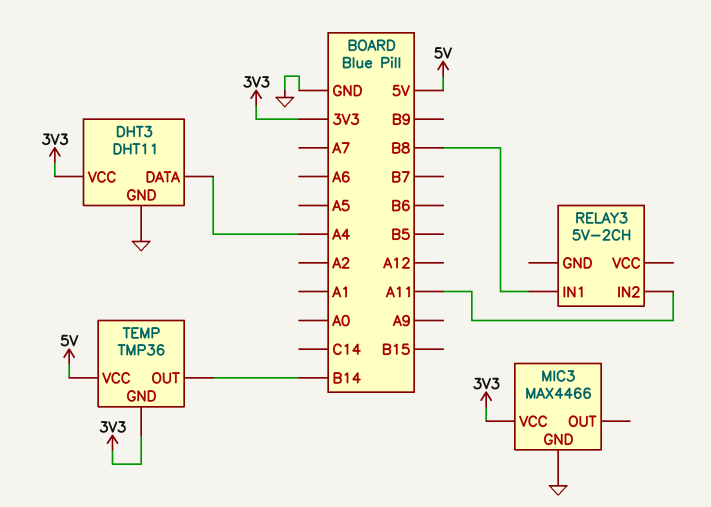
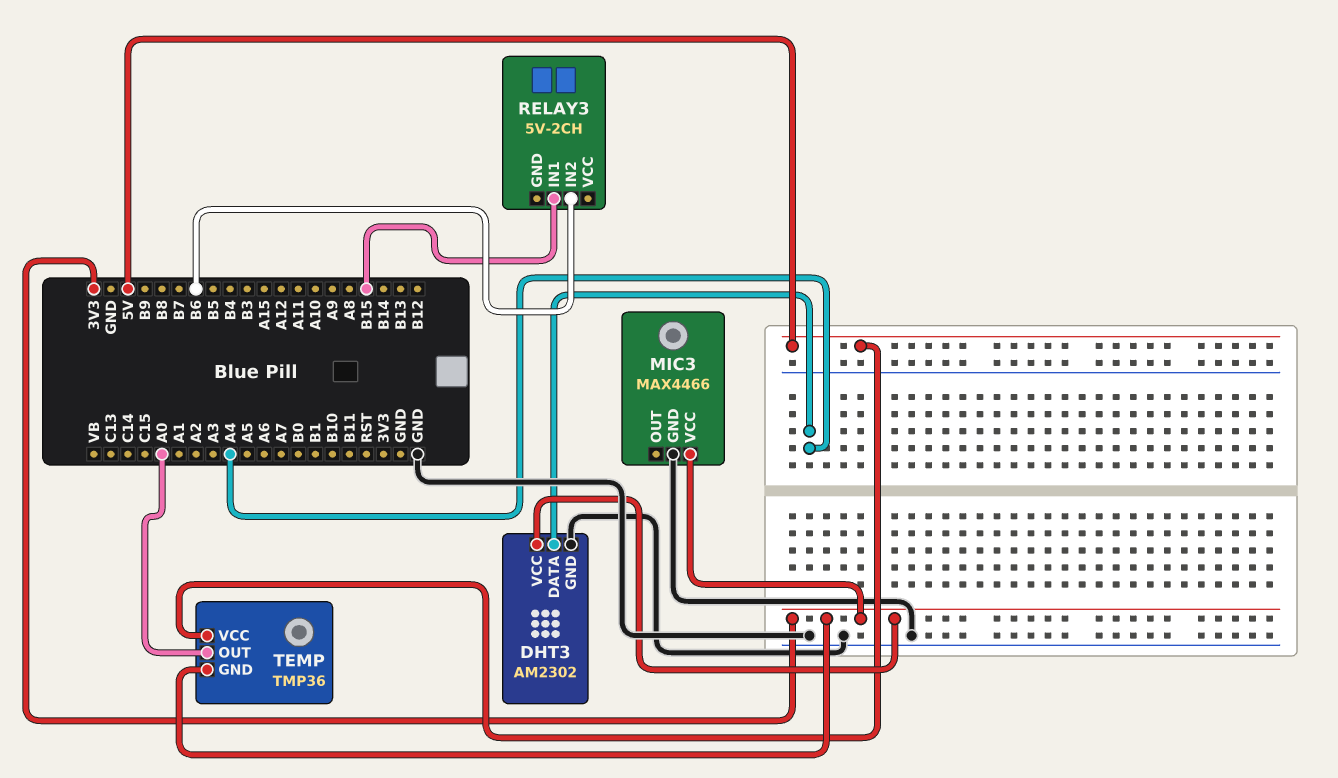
DHT3: DHT11 -> AM2302
RELAY3 pin IN1: B8 -> B15
RELAY3 pin IN2: A11 -> B6
TEMP pin OUT: B14 -> A0

